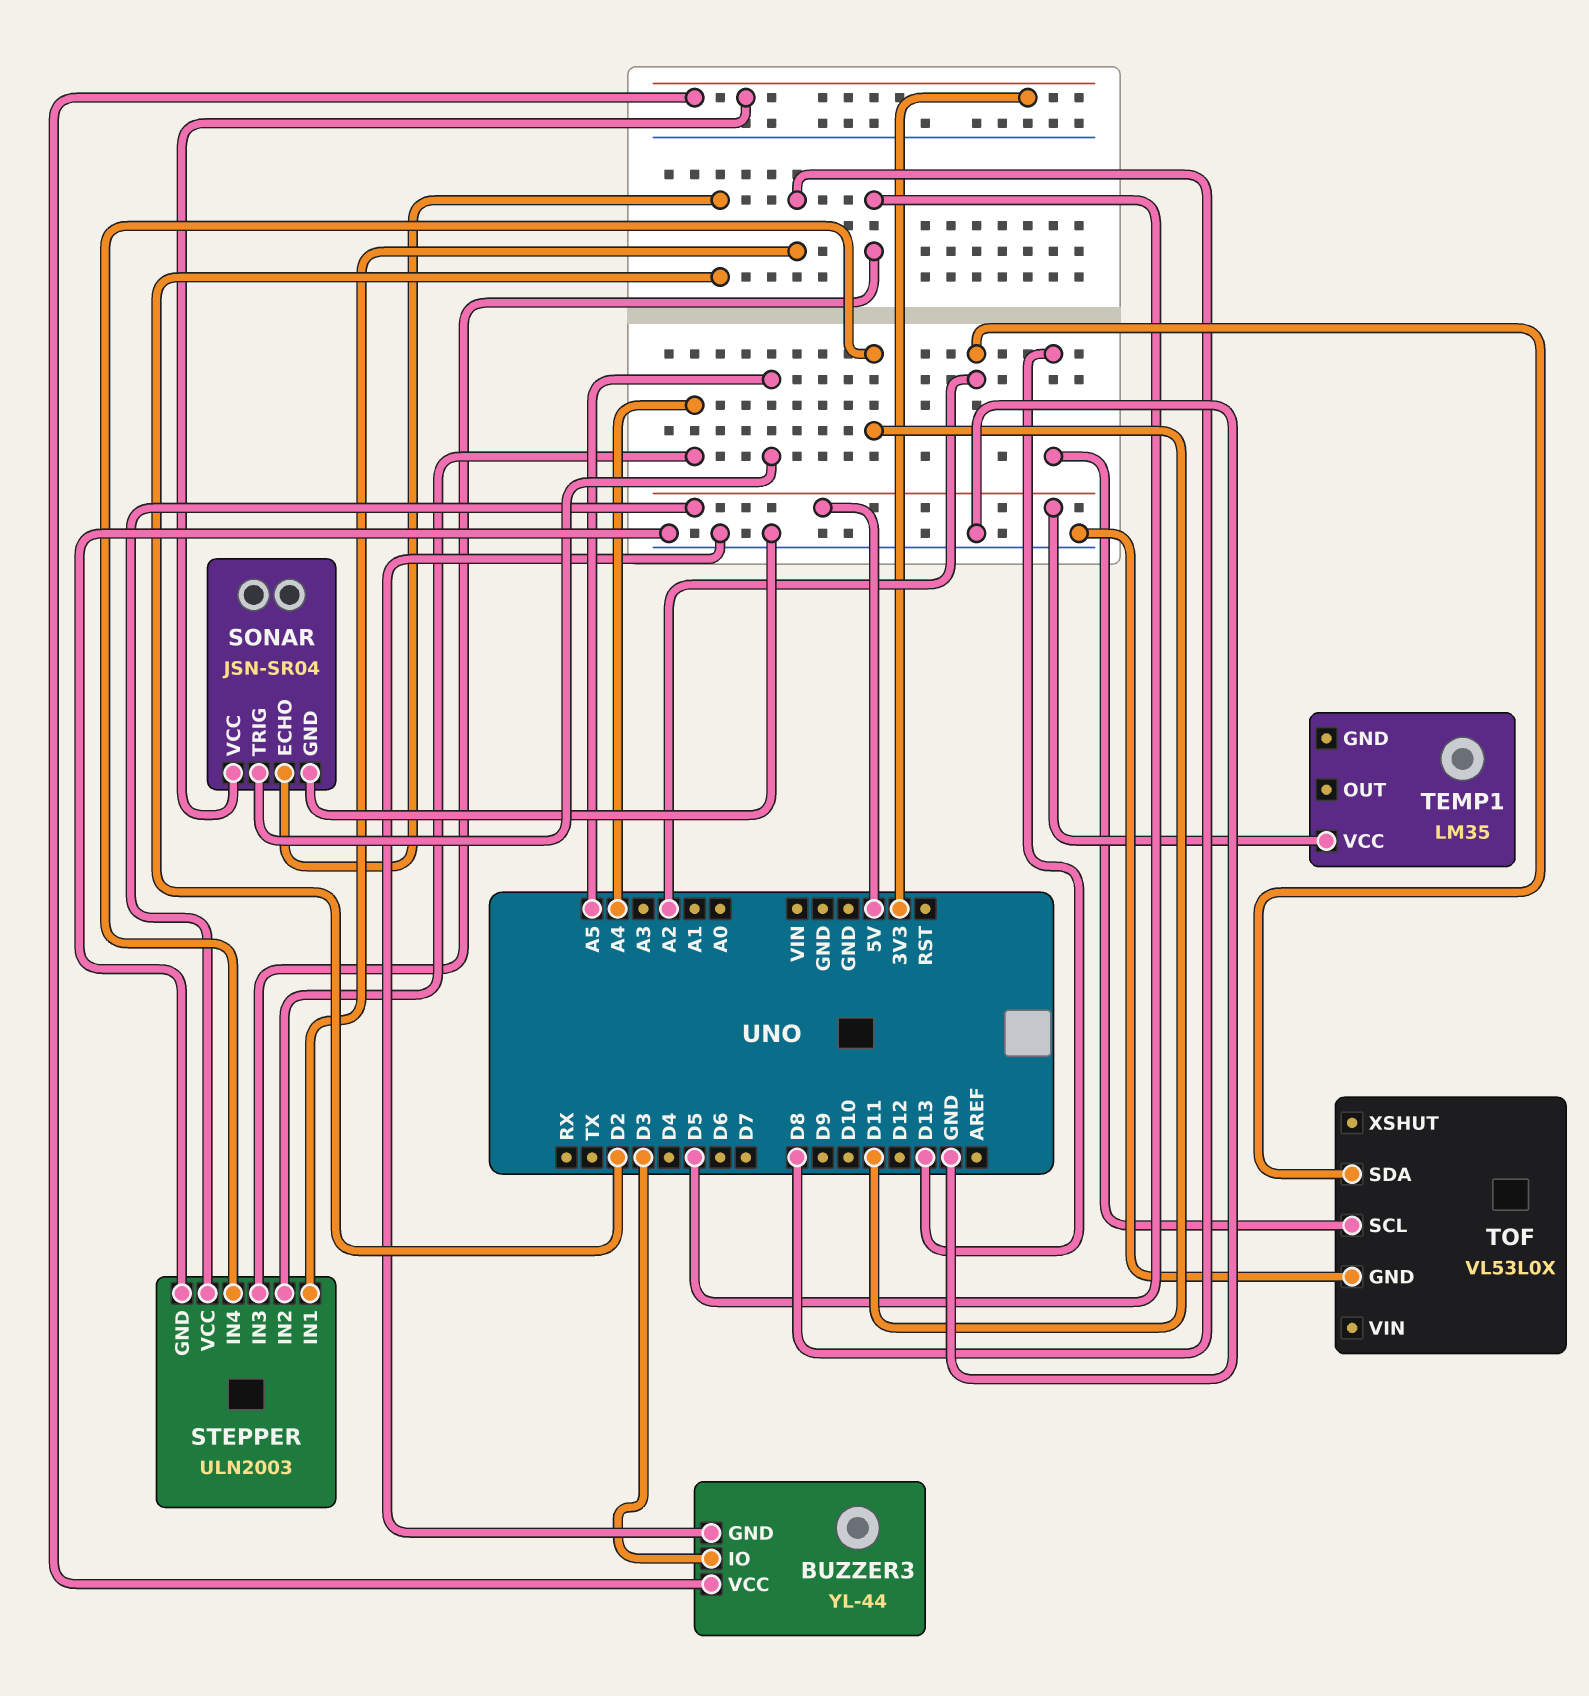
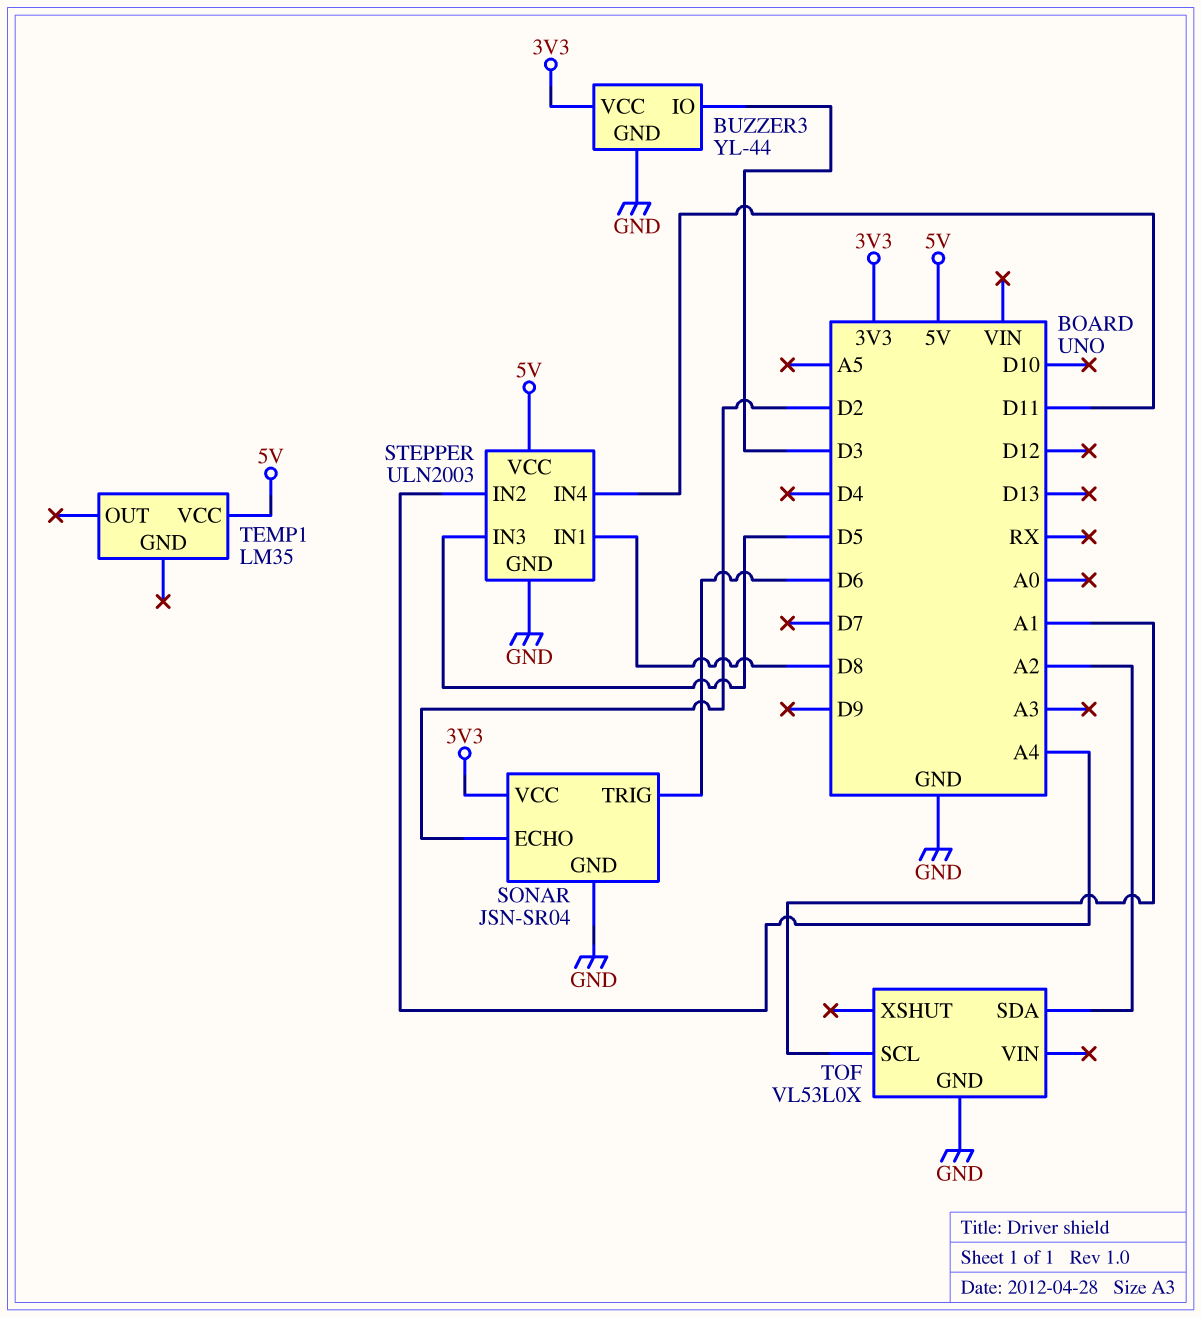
SONAR pin TRIG: A5 -> D6
TOF pin SCL: D13 -> A1

